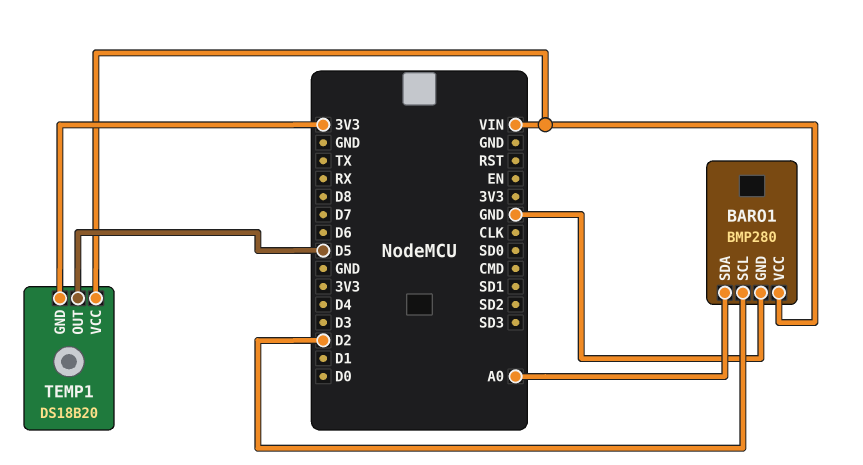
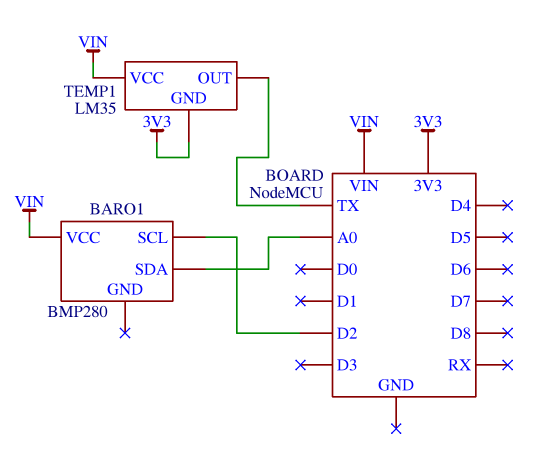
BARO1 pin GND: GND -> none
TEMP1: DS18B20 -> LM35
TEMP1 pin OUT: D5 -> TX

